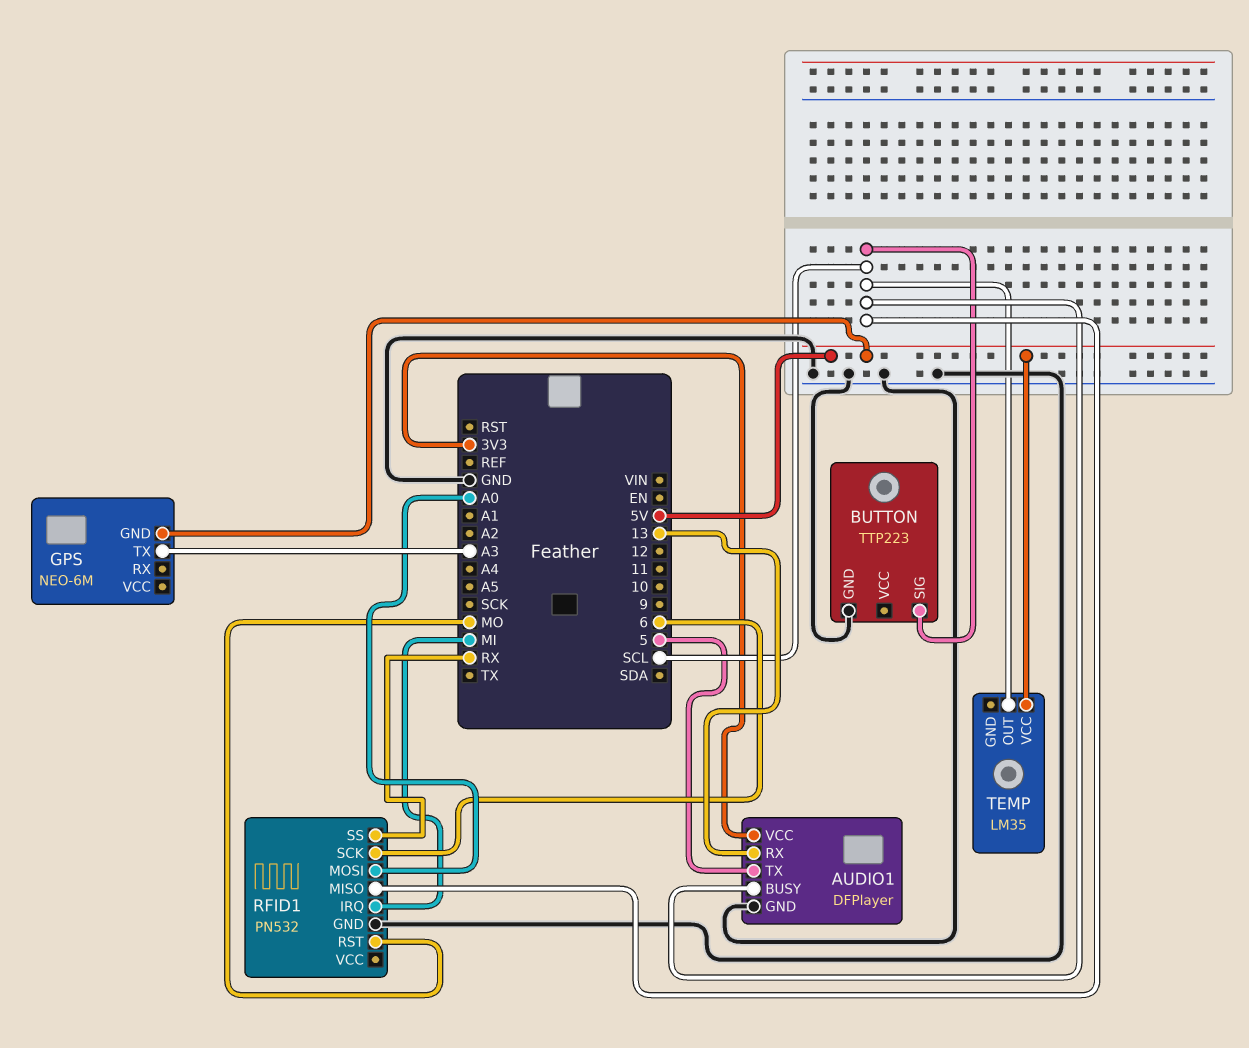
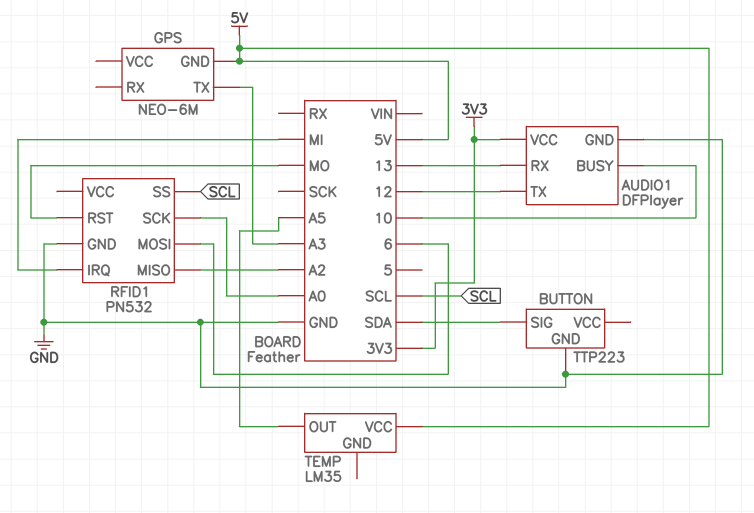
AUDIO1 pin BUSY: SCL -> 10
AUDIO1 pin TX: 5 -> 12
BUTTON pin SIG: SCL -> SDA
RFID1 pin MISO: SCL -> A2
RFID1 pin MOSI: A0 -> 6
RFID1 pin SCK: 6 -> A0
RFID1 pin SS: RX -> SCL
TEMP pin OUT: SCL -> A5

